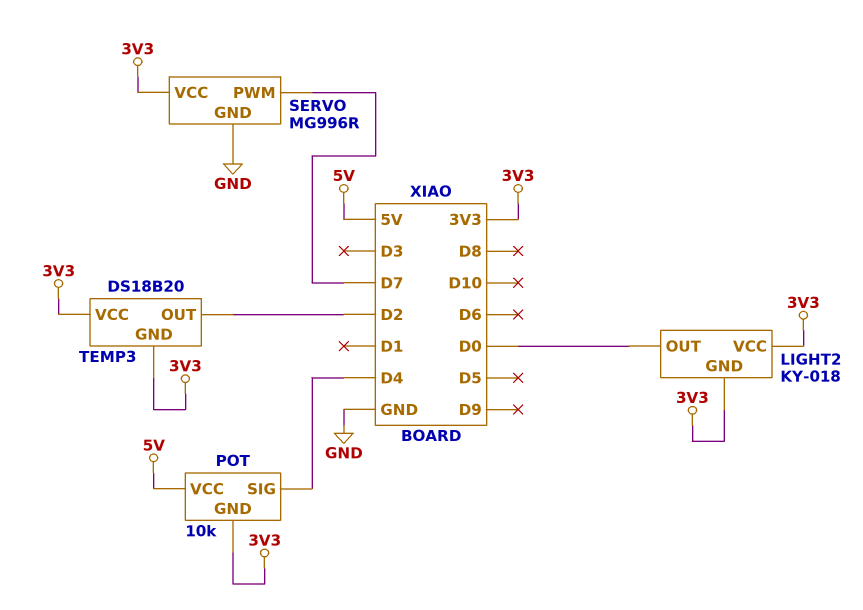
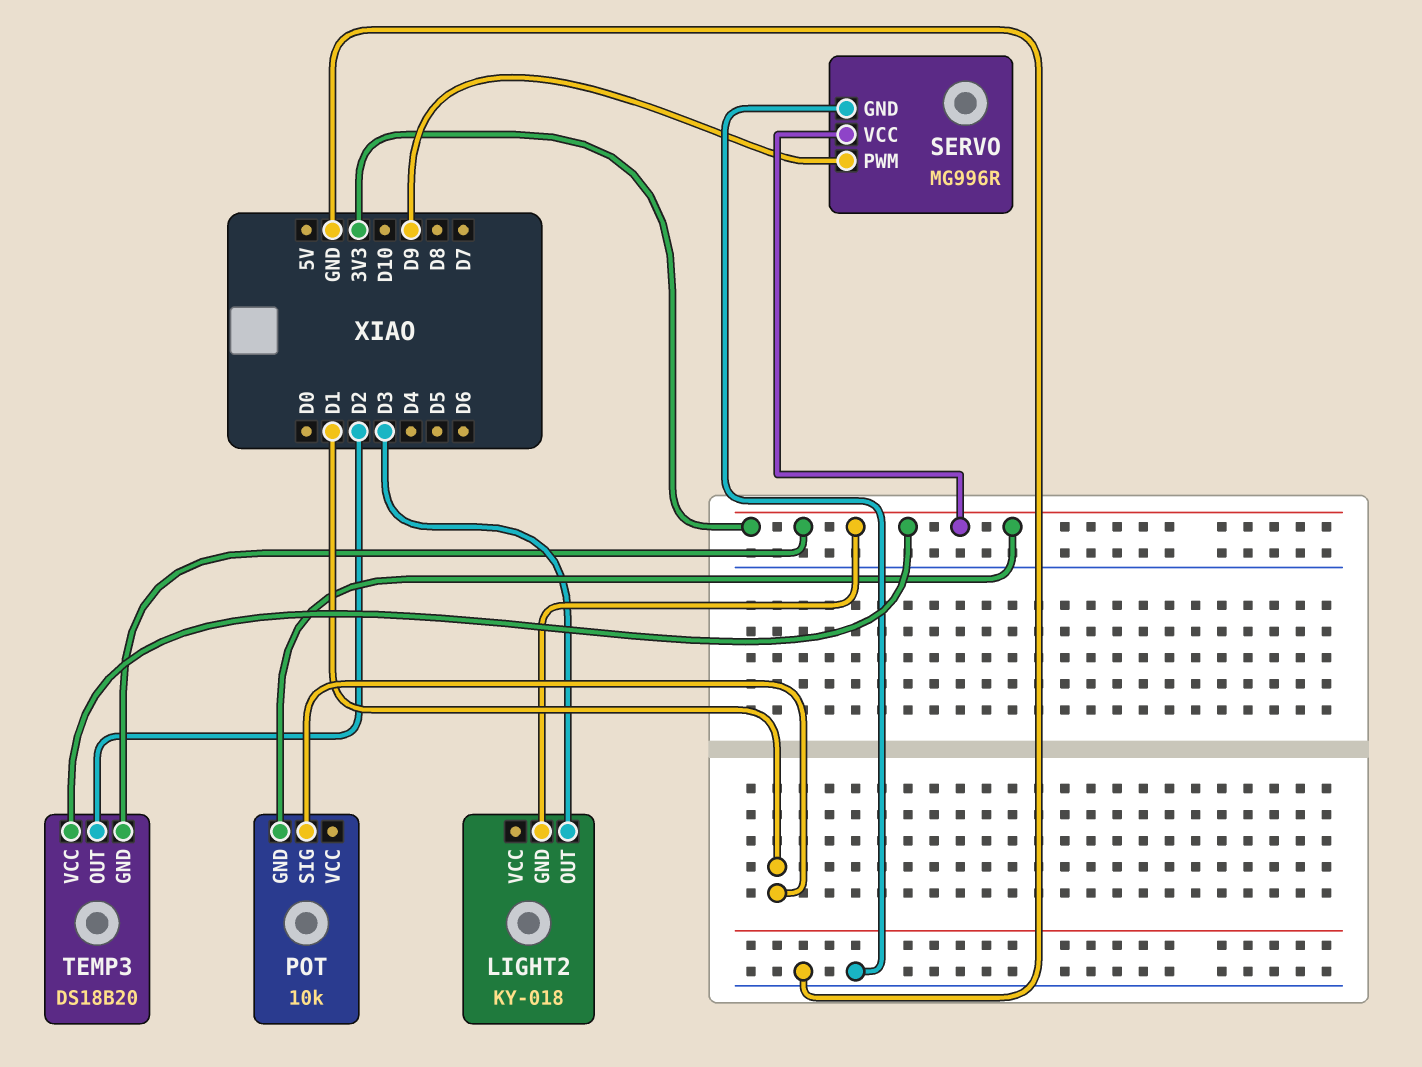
LIGHT2 pin OUT: D0 -> D3
LIGHT2 pin VCC: 3V3 -> none
POT pin SIG: D4 -> D1
POT pin VCC: 5V -> none
SERVO pin PWM: D7 -> D9

